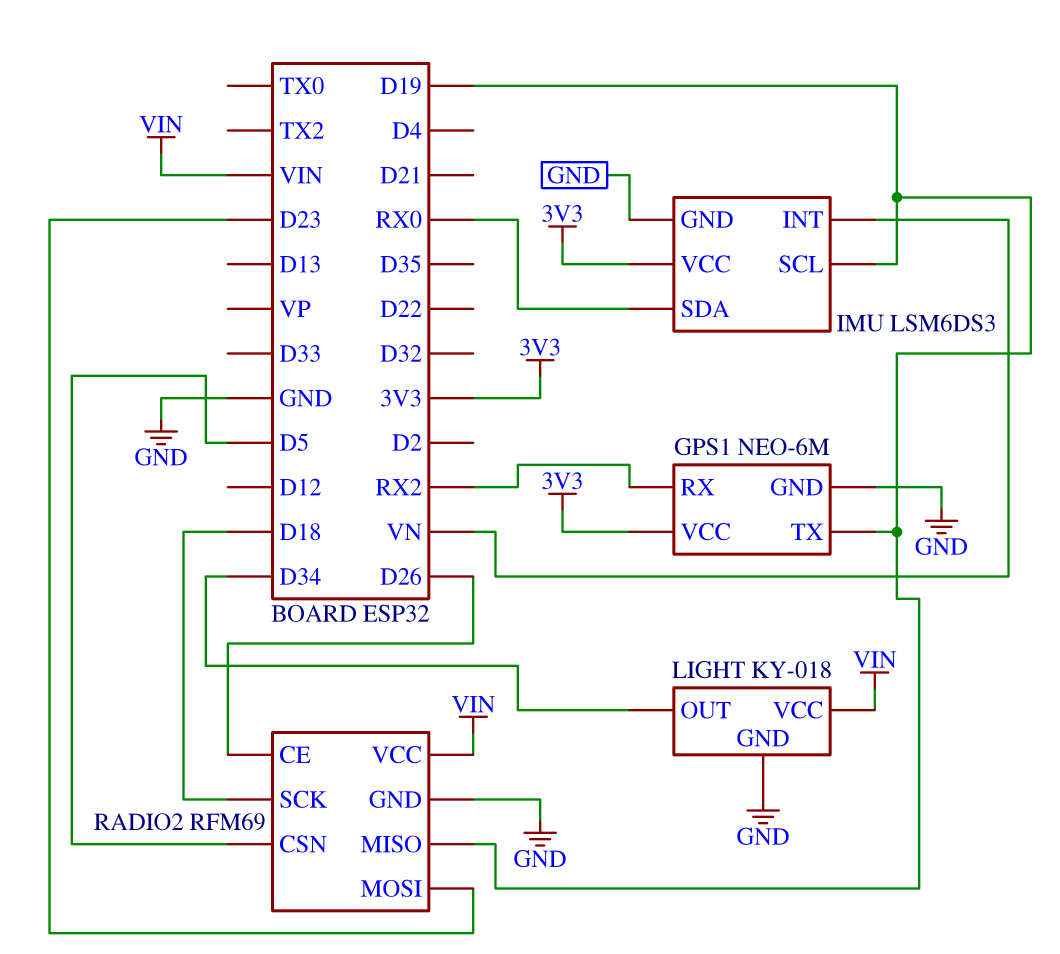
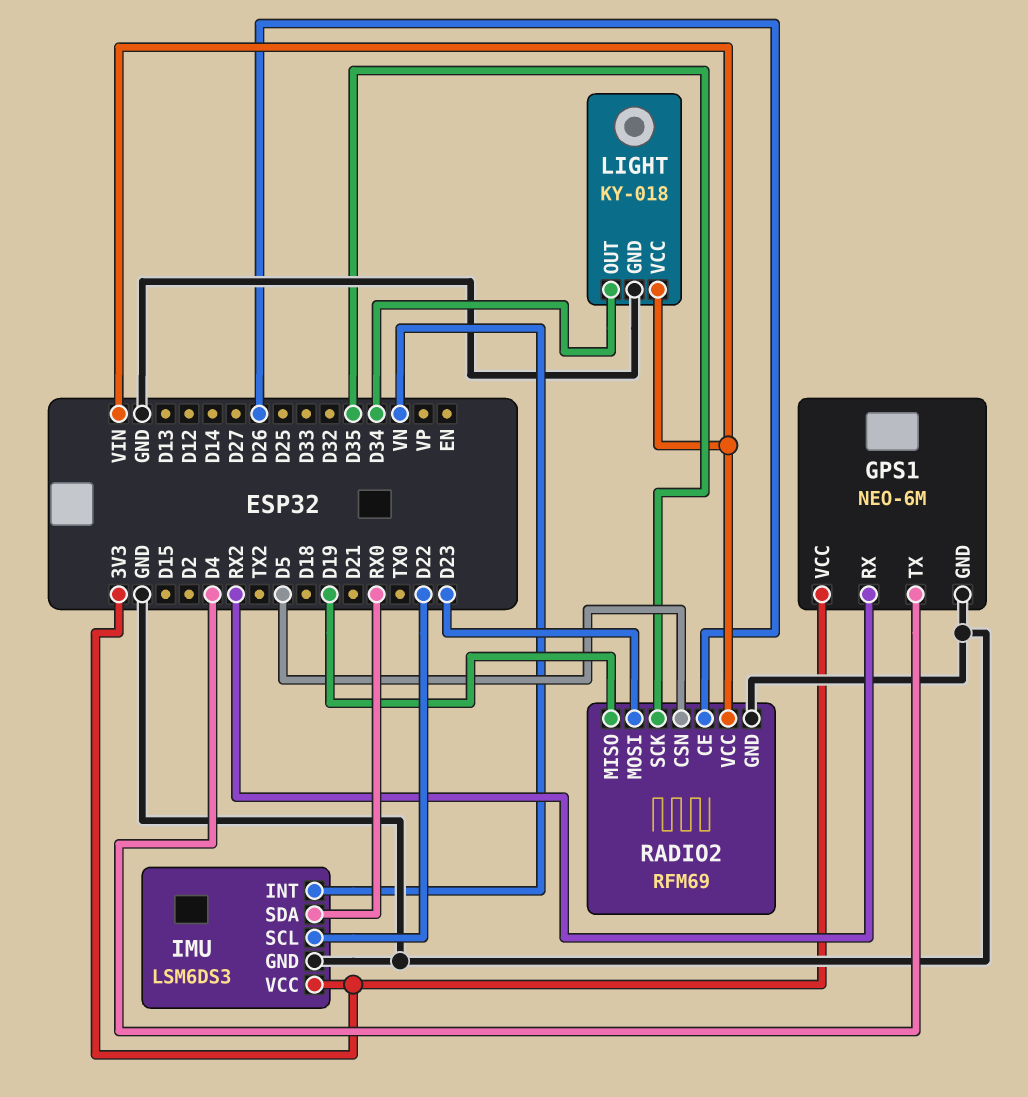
GPS1 pin TX: D19 -> D4
IMU pin SCL: D19 -> D22
RADIO2 pin SCK: D18 -> D35

